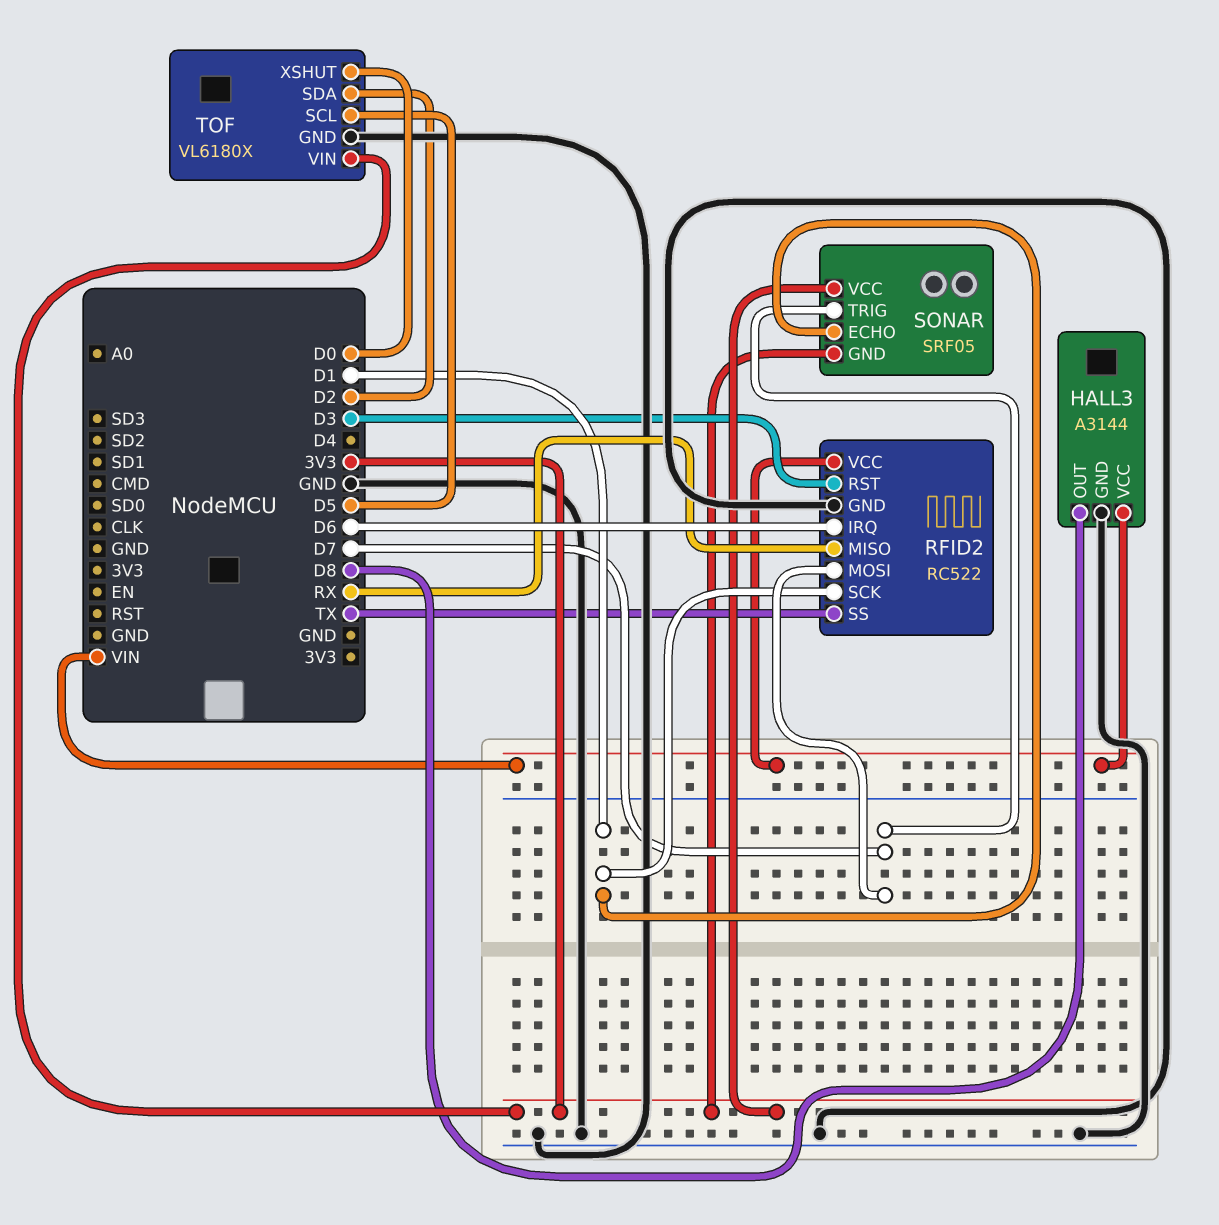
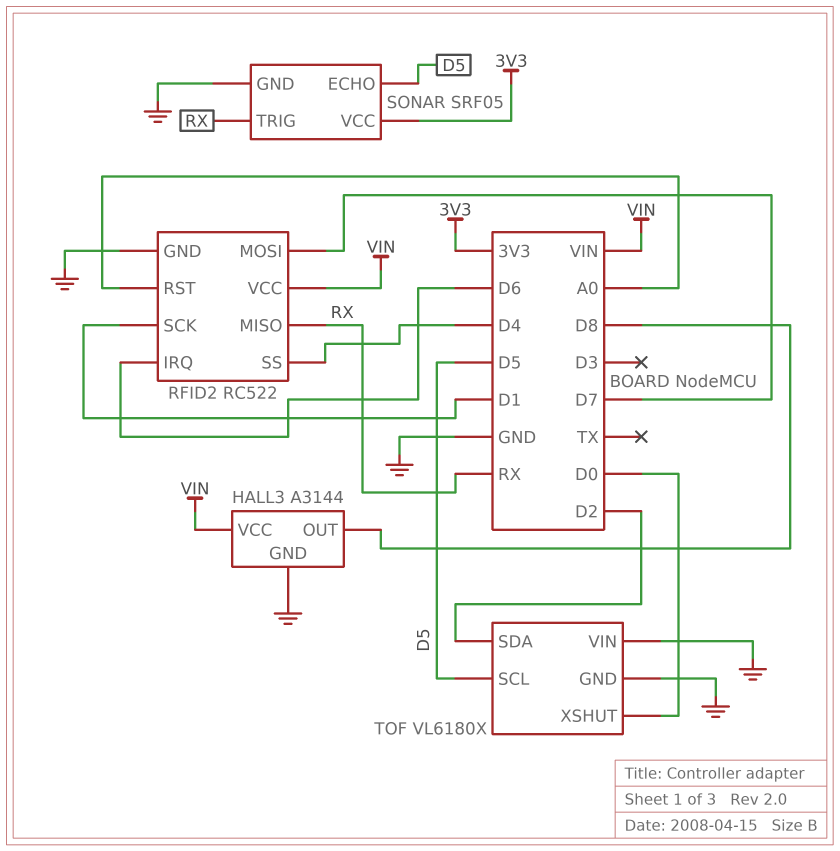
RFID2 pin RST: D3 -> A0
RFID2 pin SS: TX -> D4
SONAR pin ECHO: D1 -> D5
SONAR pin GND: 3V3 -> GND
SONAR pin TRIG: D7 -> RX
TOF pin VIN: 3V3 -> GND

